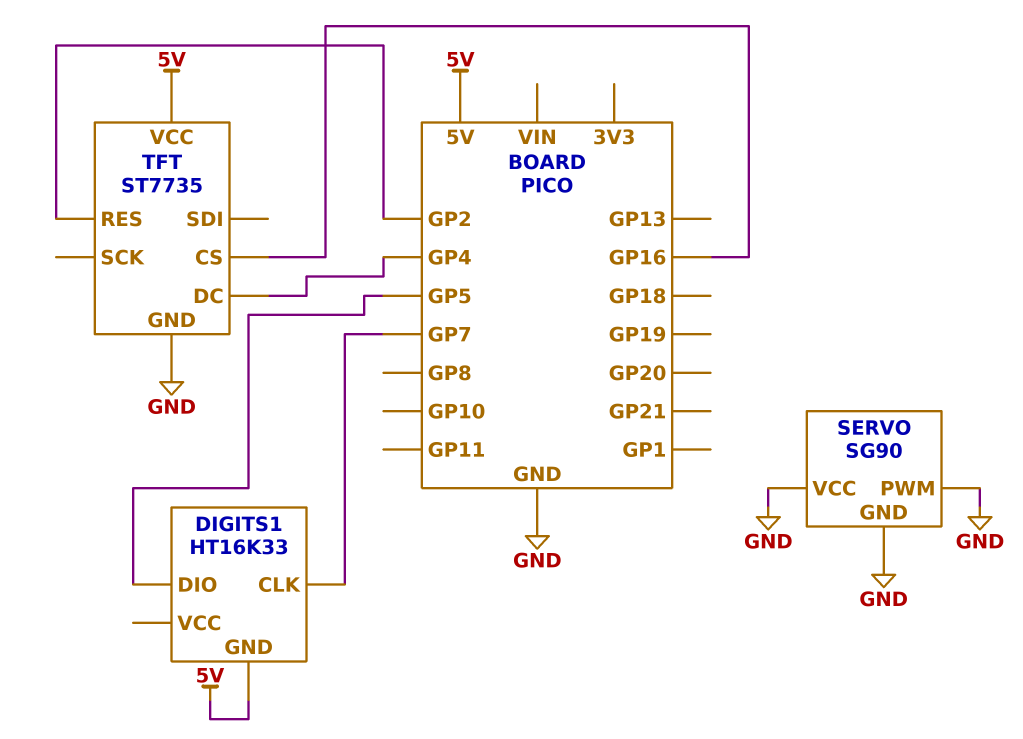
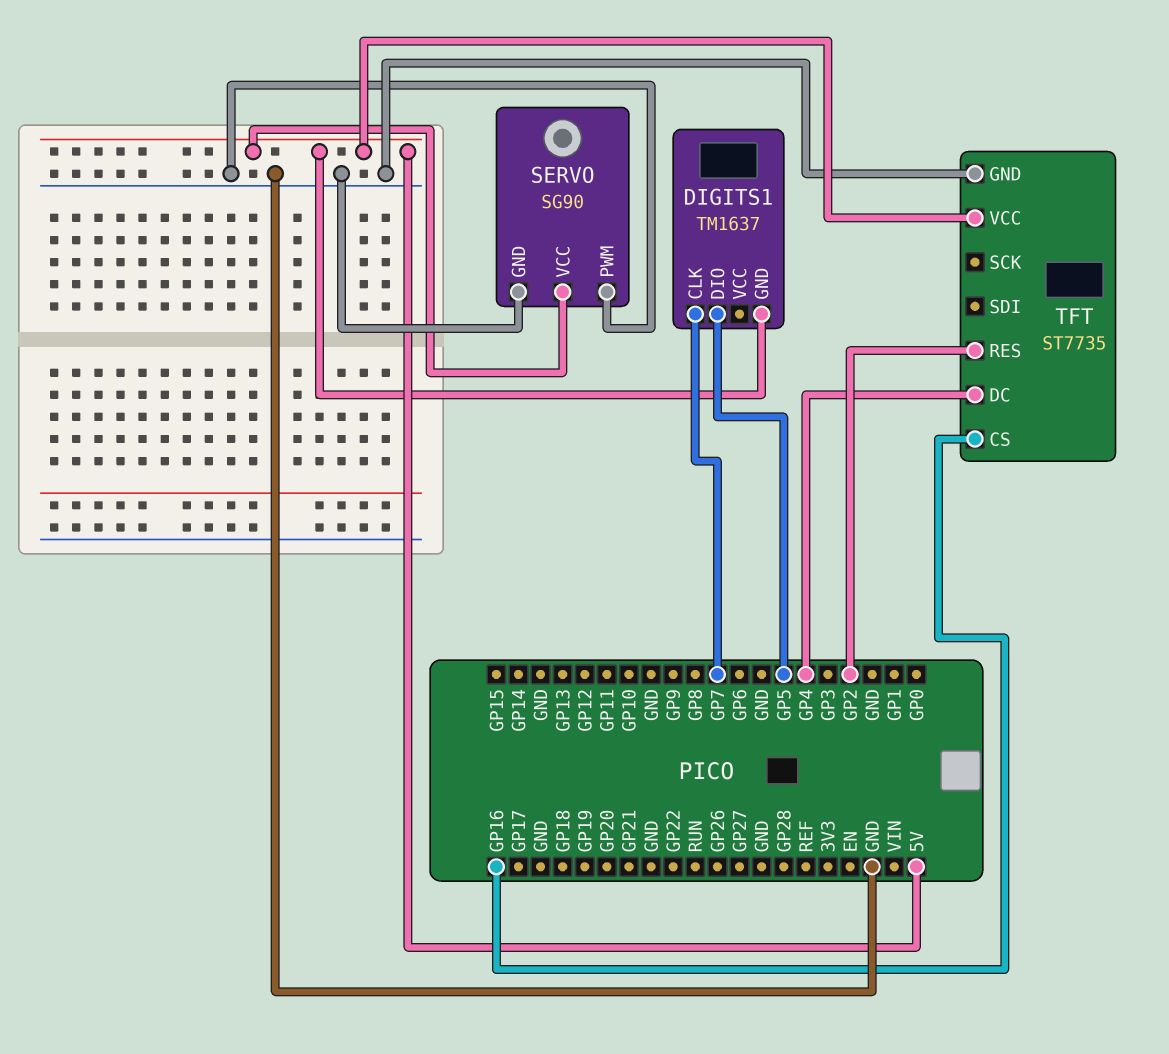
DIGITS1: HT16K33 -> TM1637
SERVO pin VCC: GND -> 5V

